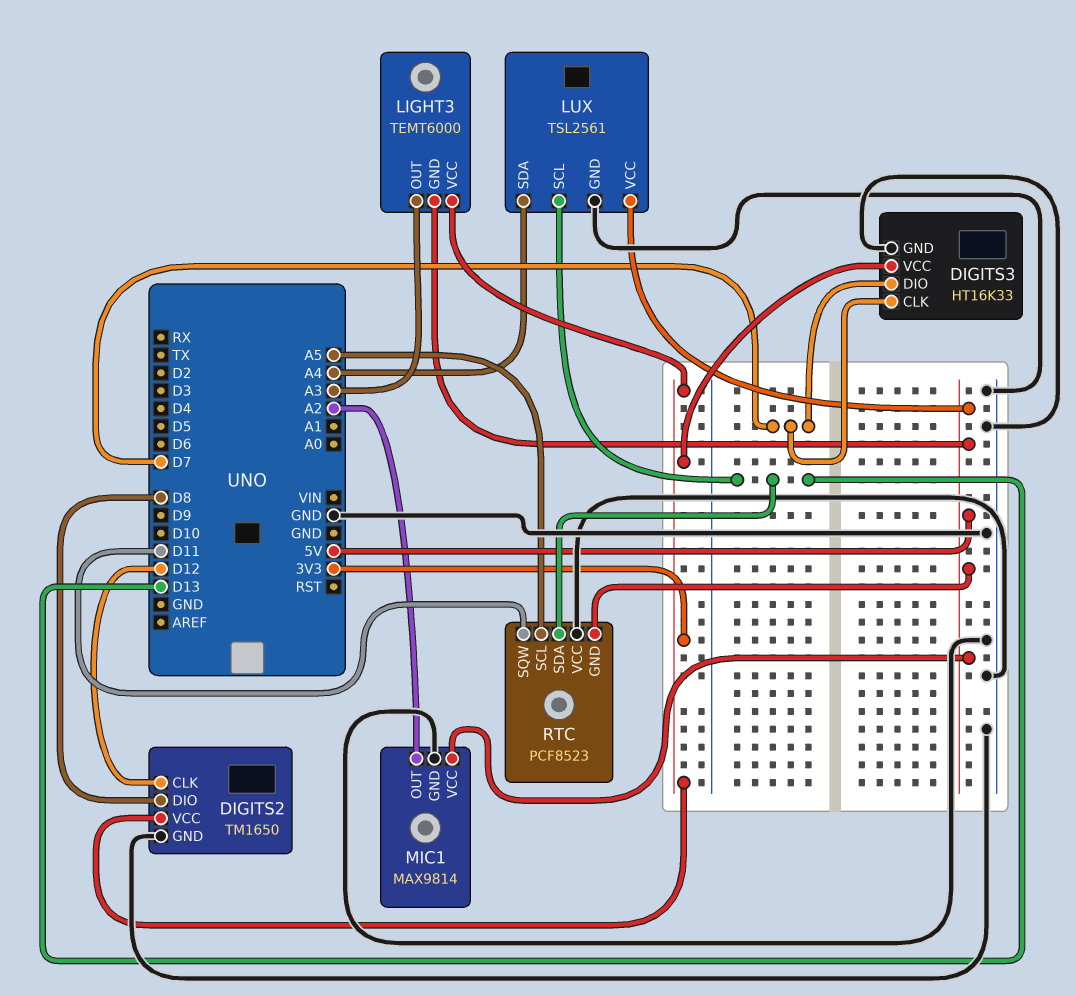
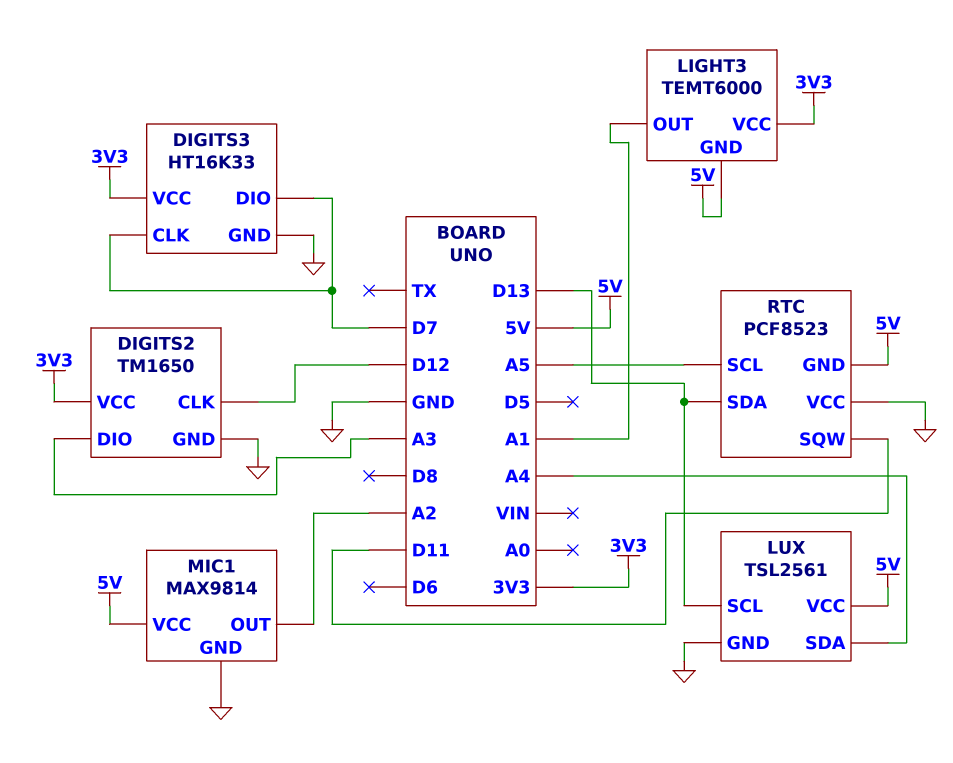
DIGITS2 pin DIO: D8 -> A3
LIGHT3 pin OUT: A3 -> A1

